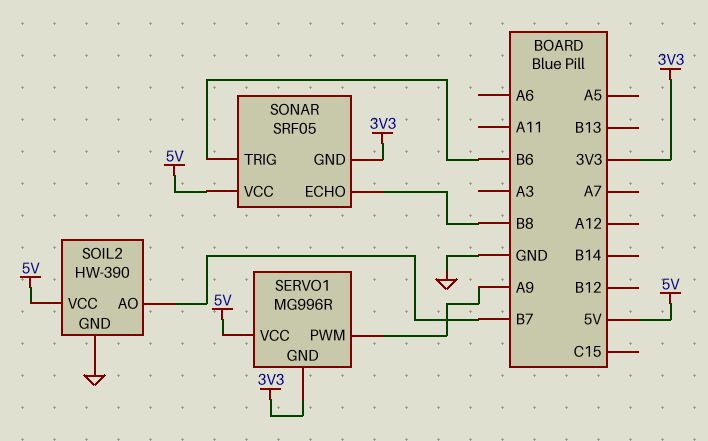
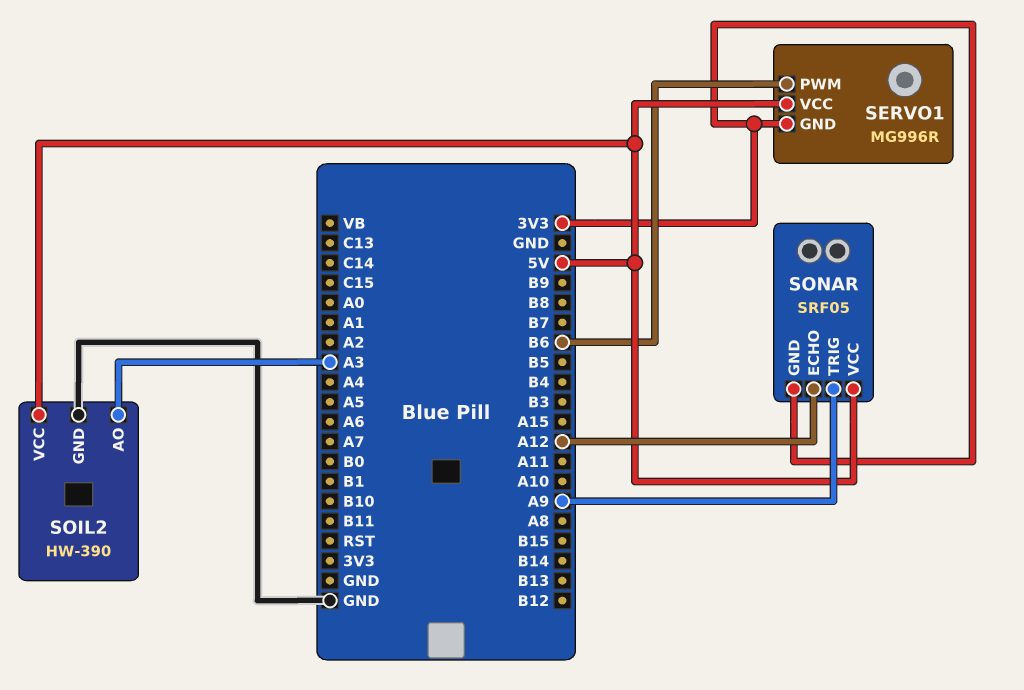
SERVO1 pin PWM: A9 -> B6
SOIL2 pin AO: B7 -> A3
SONAR pin ECHO: B8 -> A12
SONAR pin TRIG: B6 -> A9

